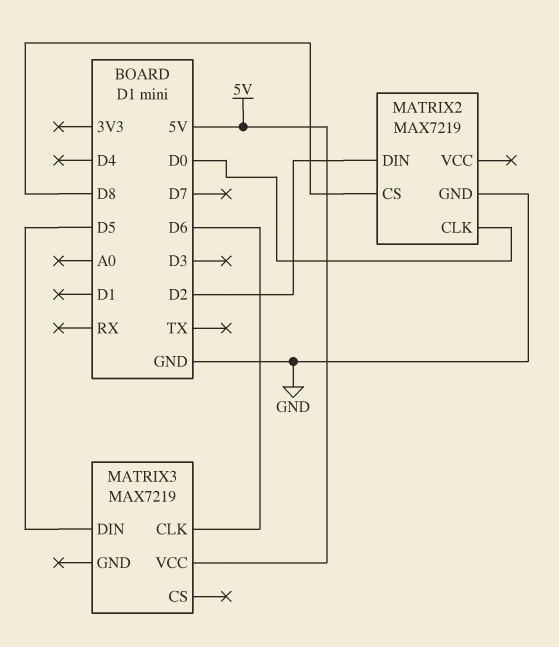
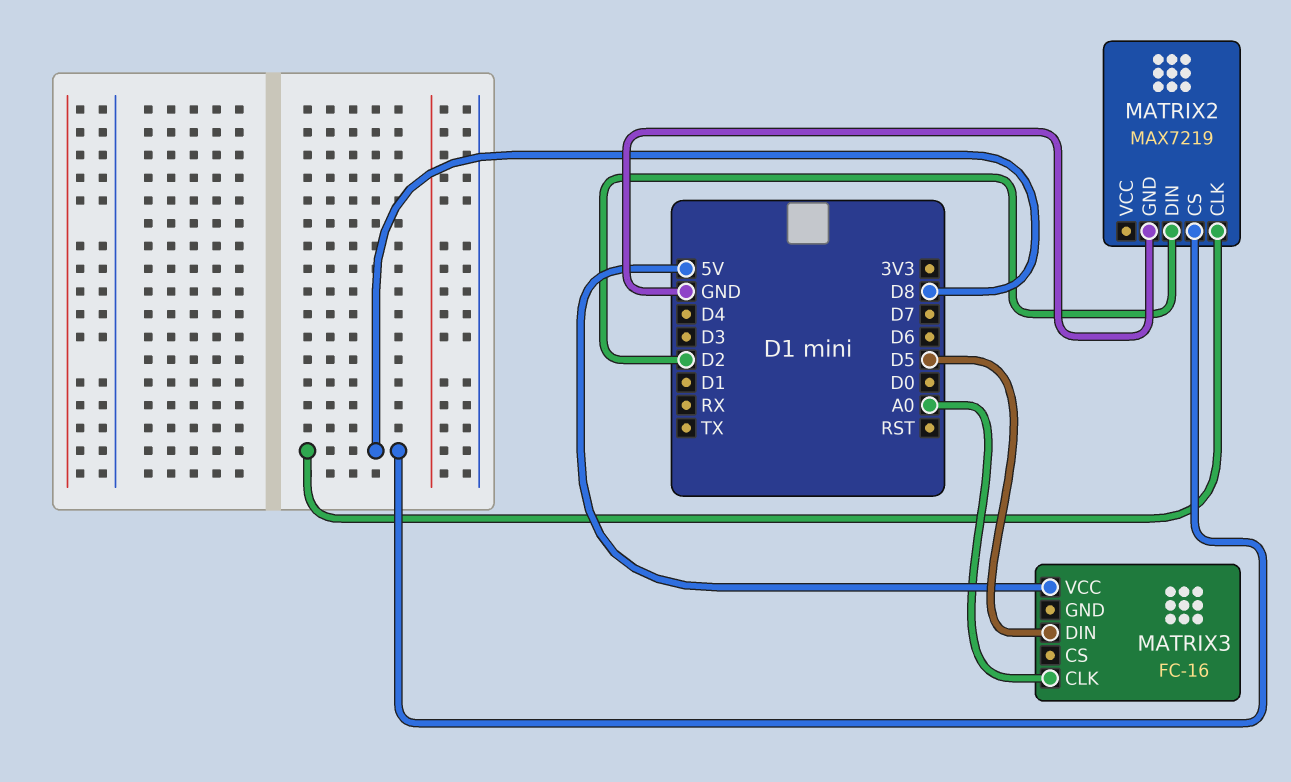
MATRIX2 pin CLK: D0 -> D8
MATRIX3: MAX7219 -> FC-16
MATRIX3 pin CLK: D6 -> A0

